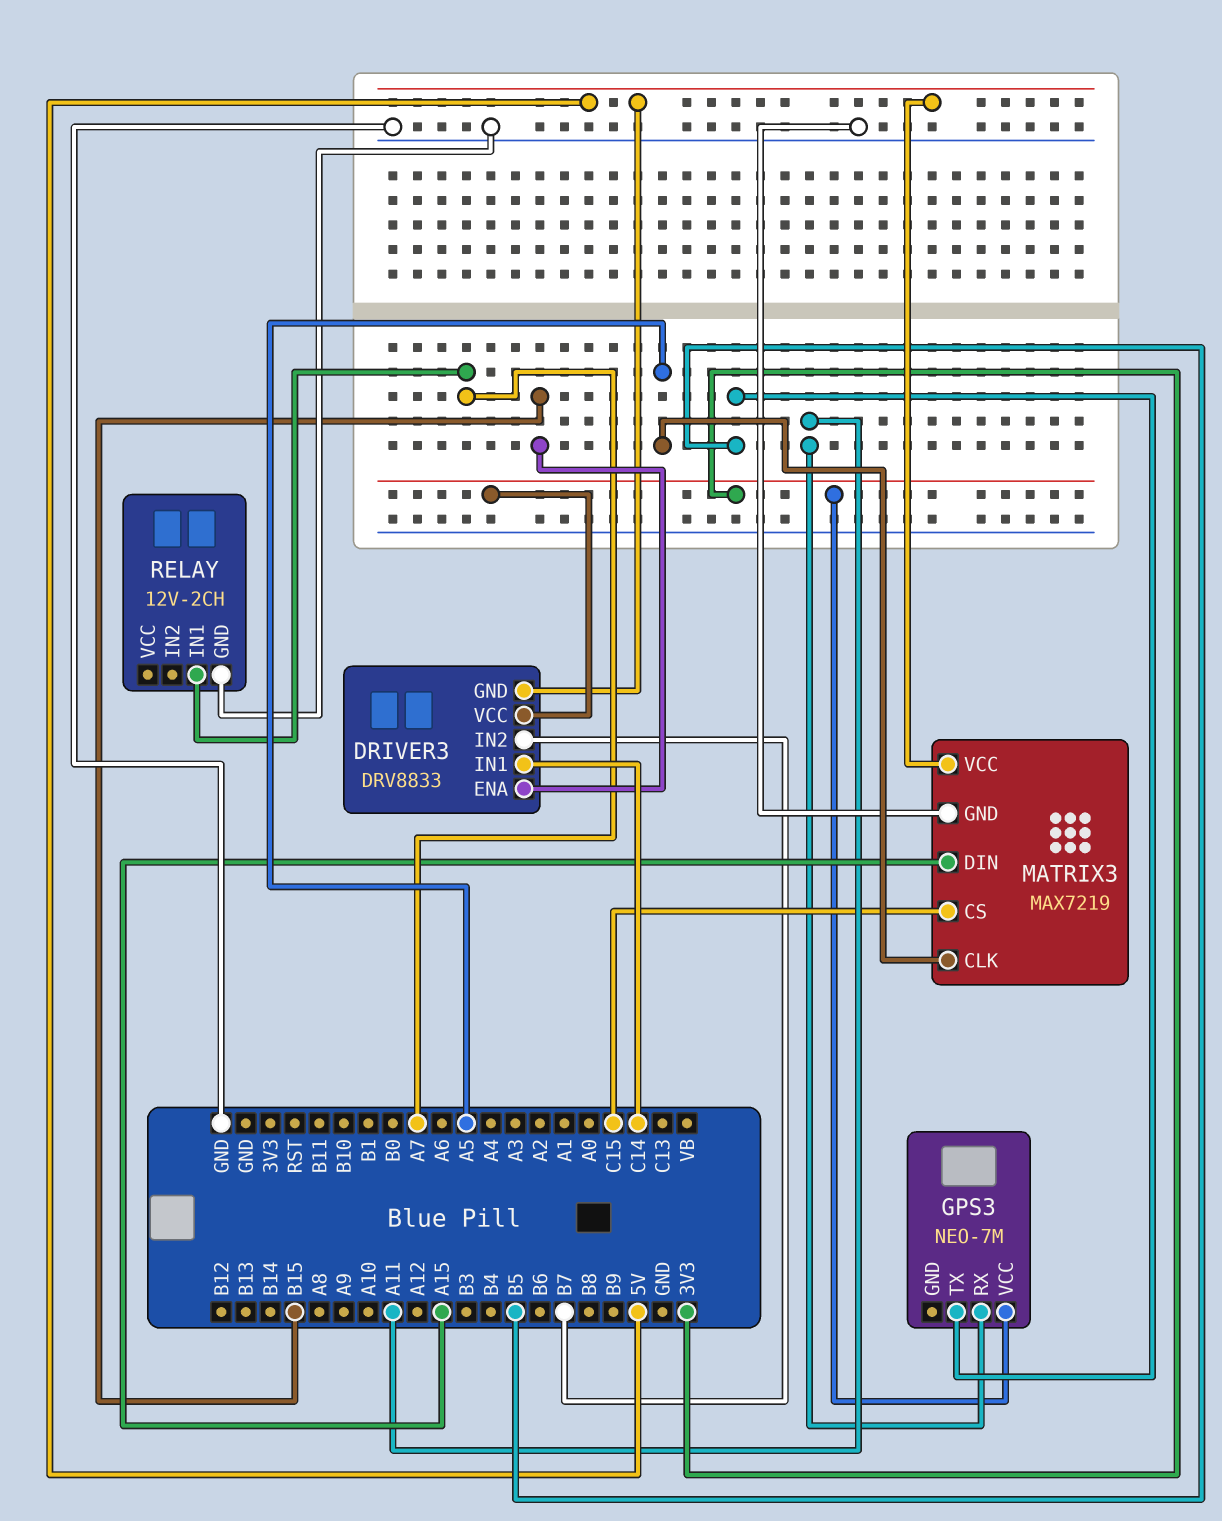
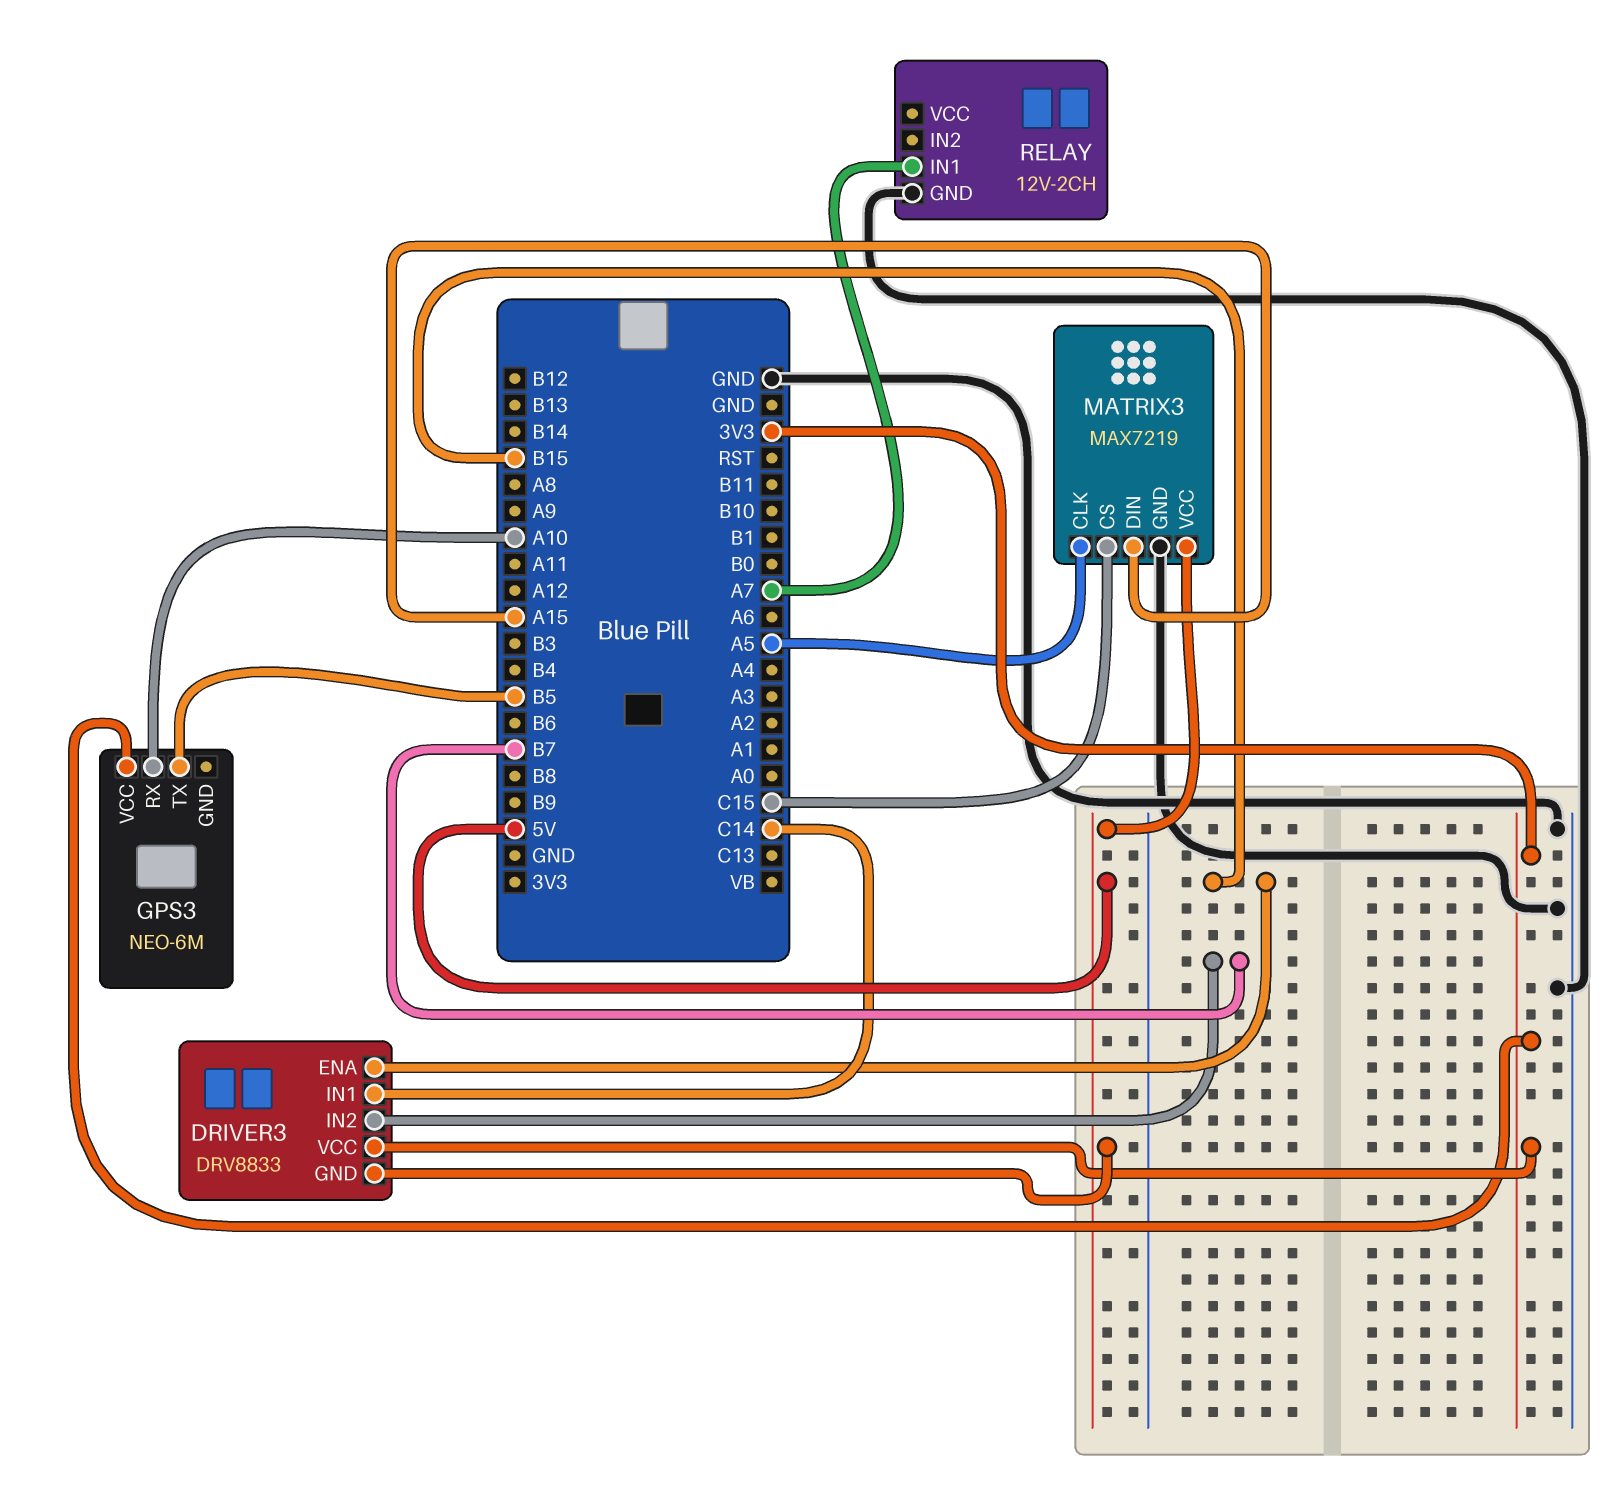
GPS3: NEO-7M -> NEO-6M
GPS3 pin RX: A11 -> A10

